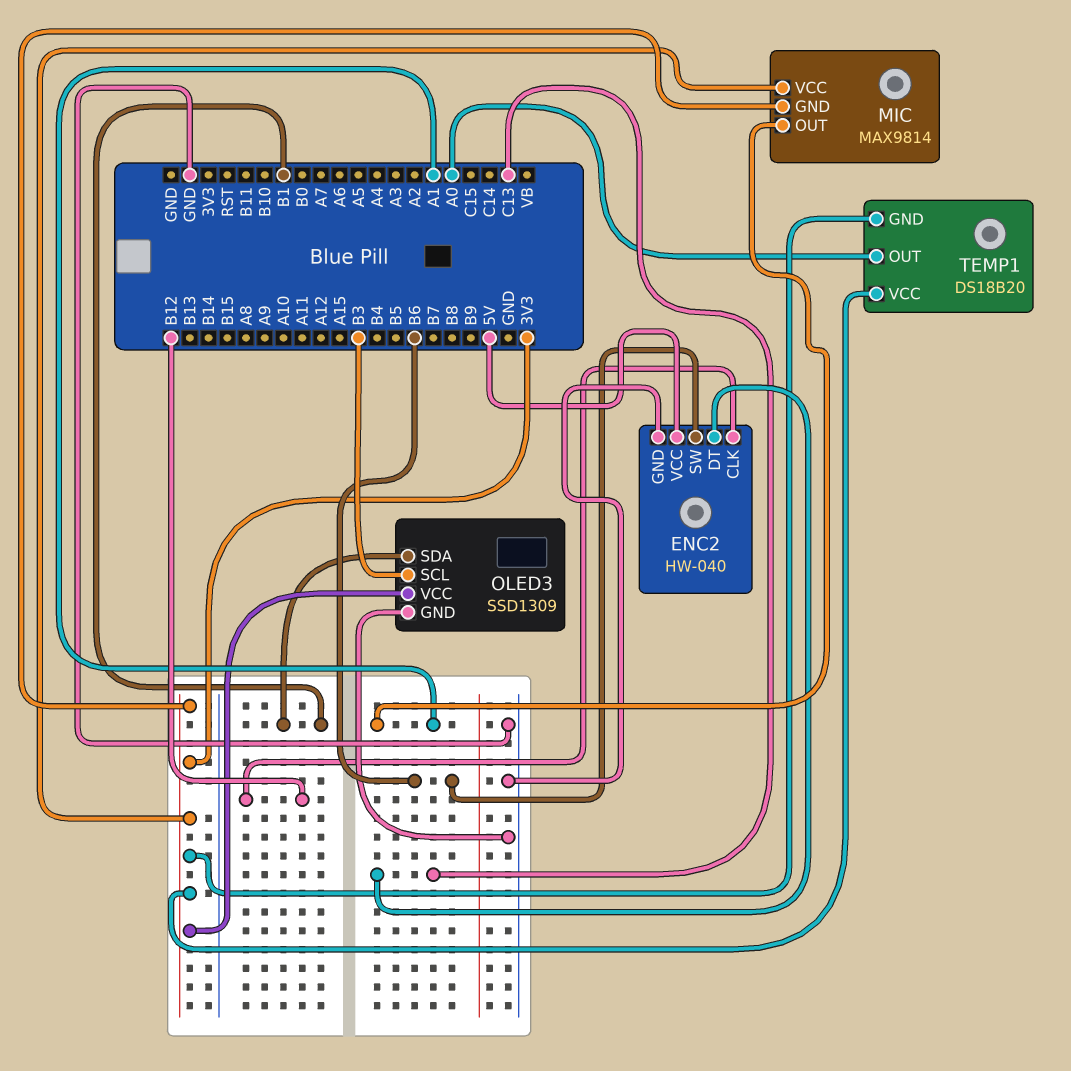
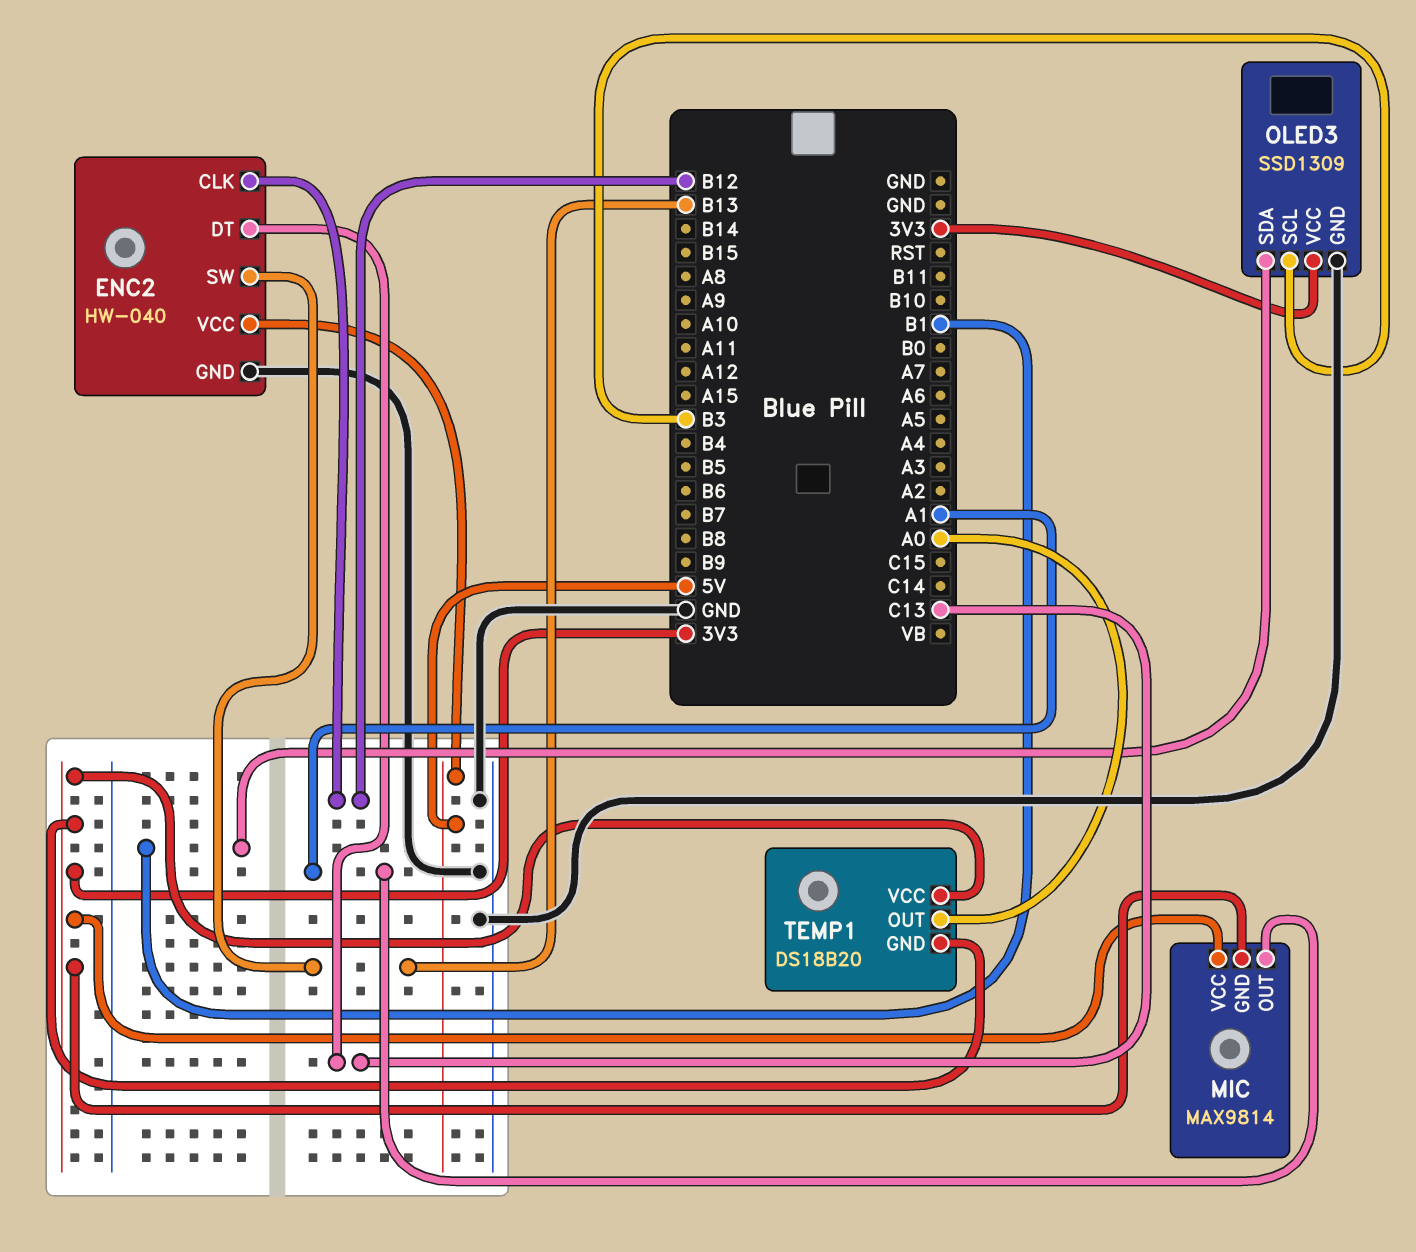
ENC2 pin SW: B6 -> B13

